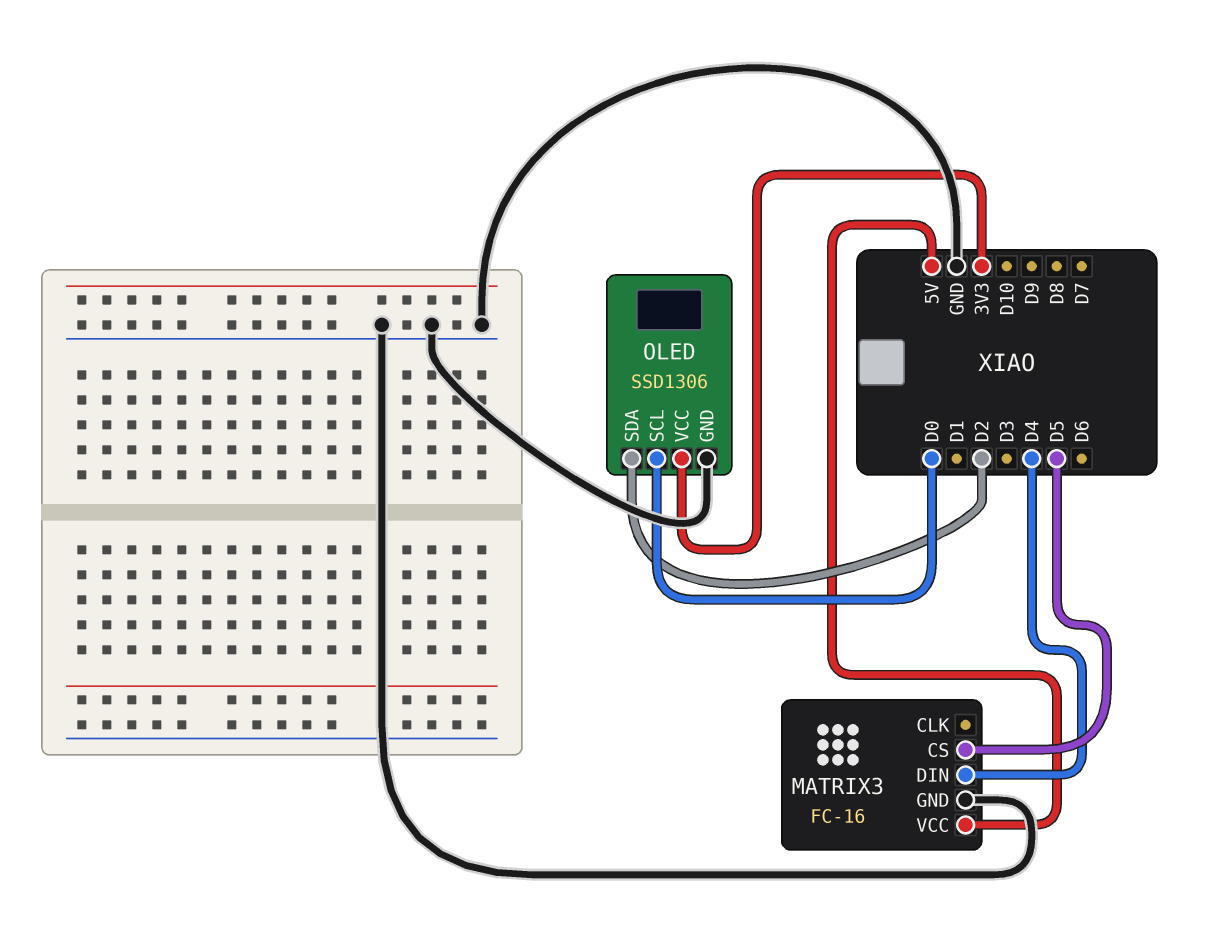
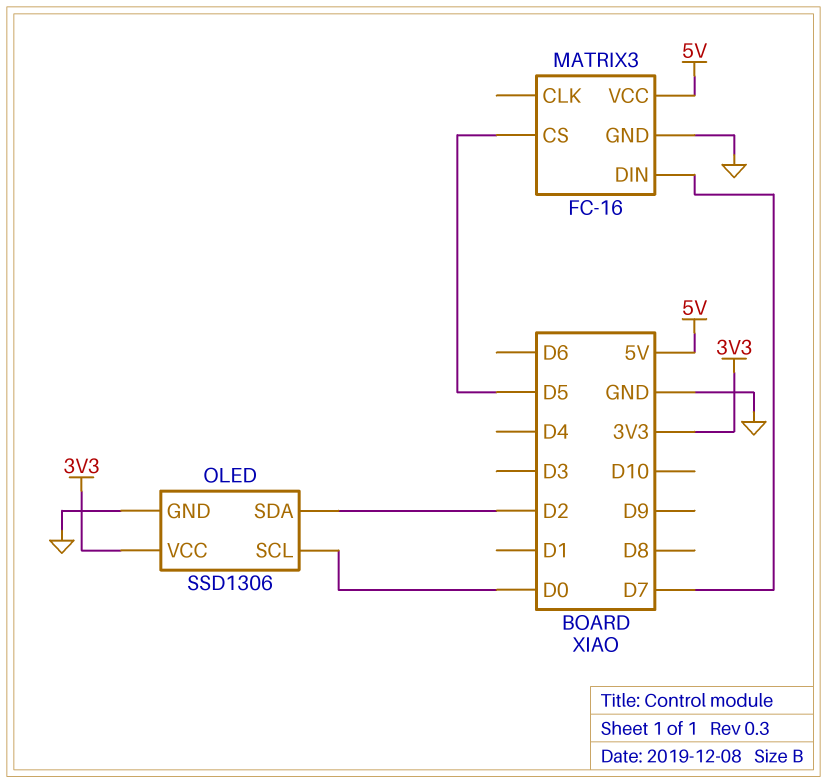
MATRIX3 pin DIN: D4 -> D7

